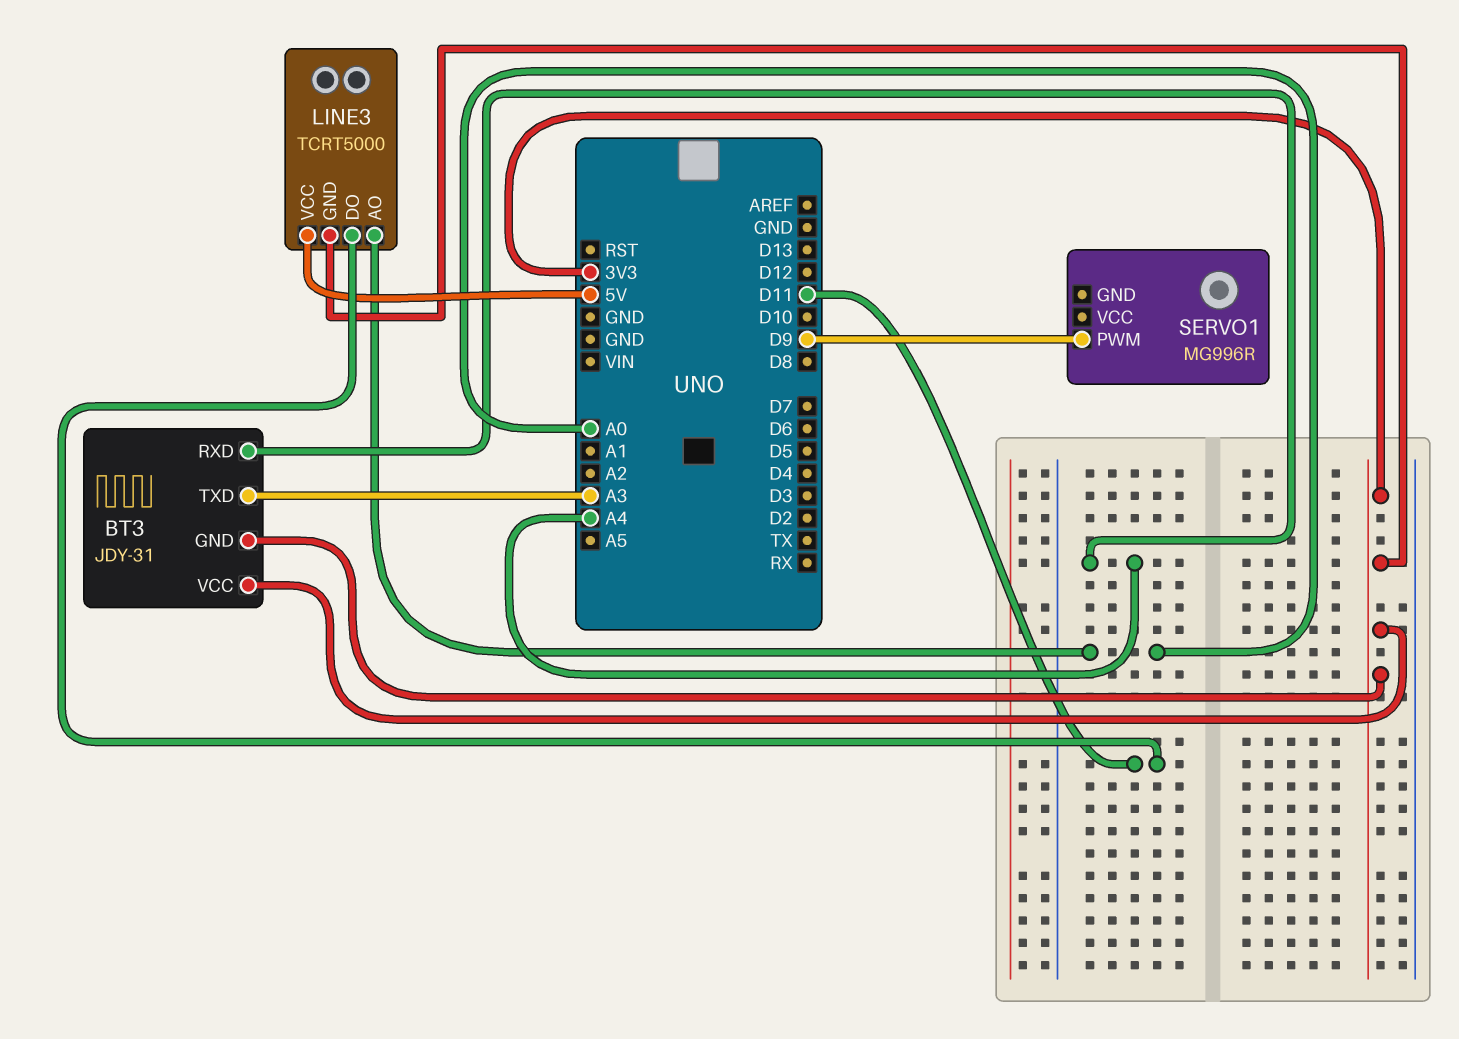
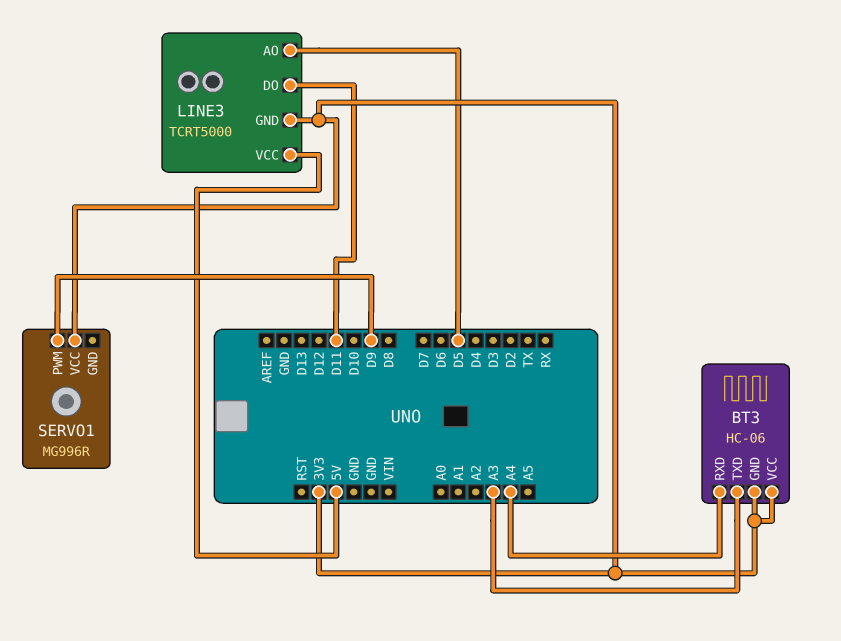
BT3: JDY-31 -> HC-06
LINE3 pin AO: A0 -> D5
SERVO1 pin VCC: none -> 3V3

